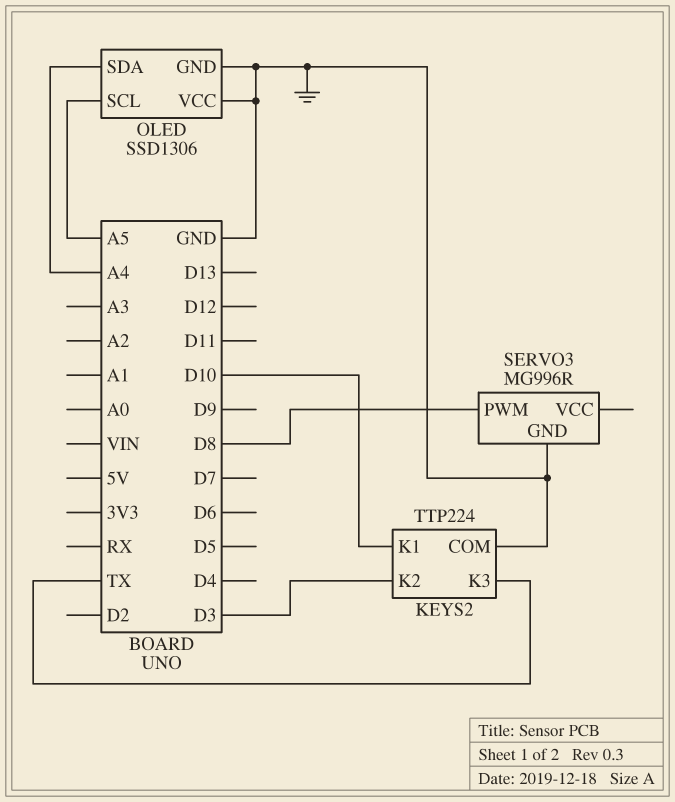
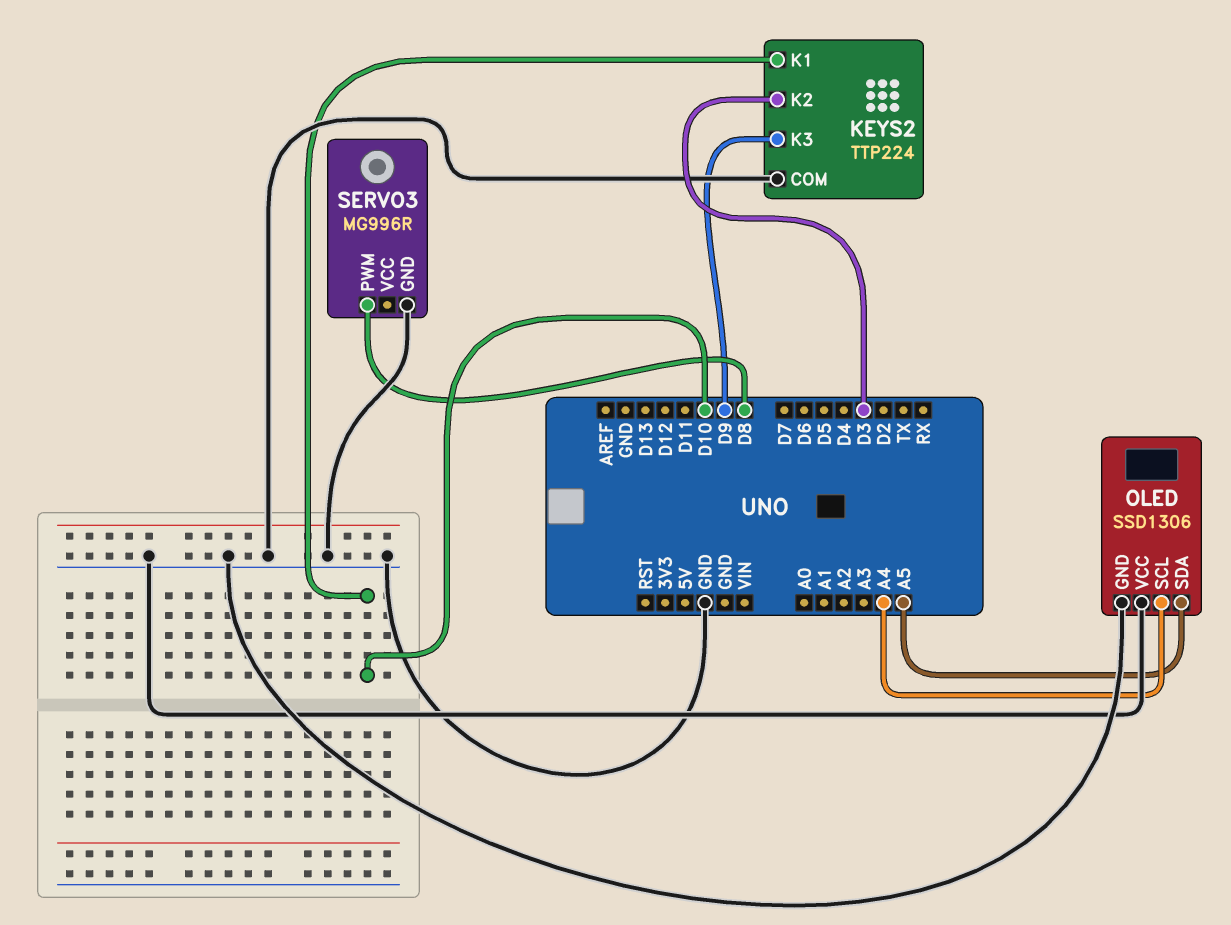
KEYS2 pin K3: TX -> D9
OLED pin SCL: A5 -> A4
OLED pin SDA: A4 -> A5

